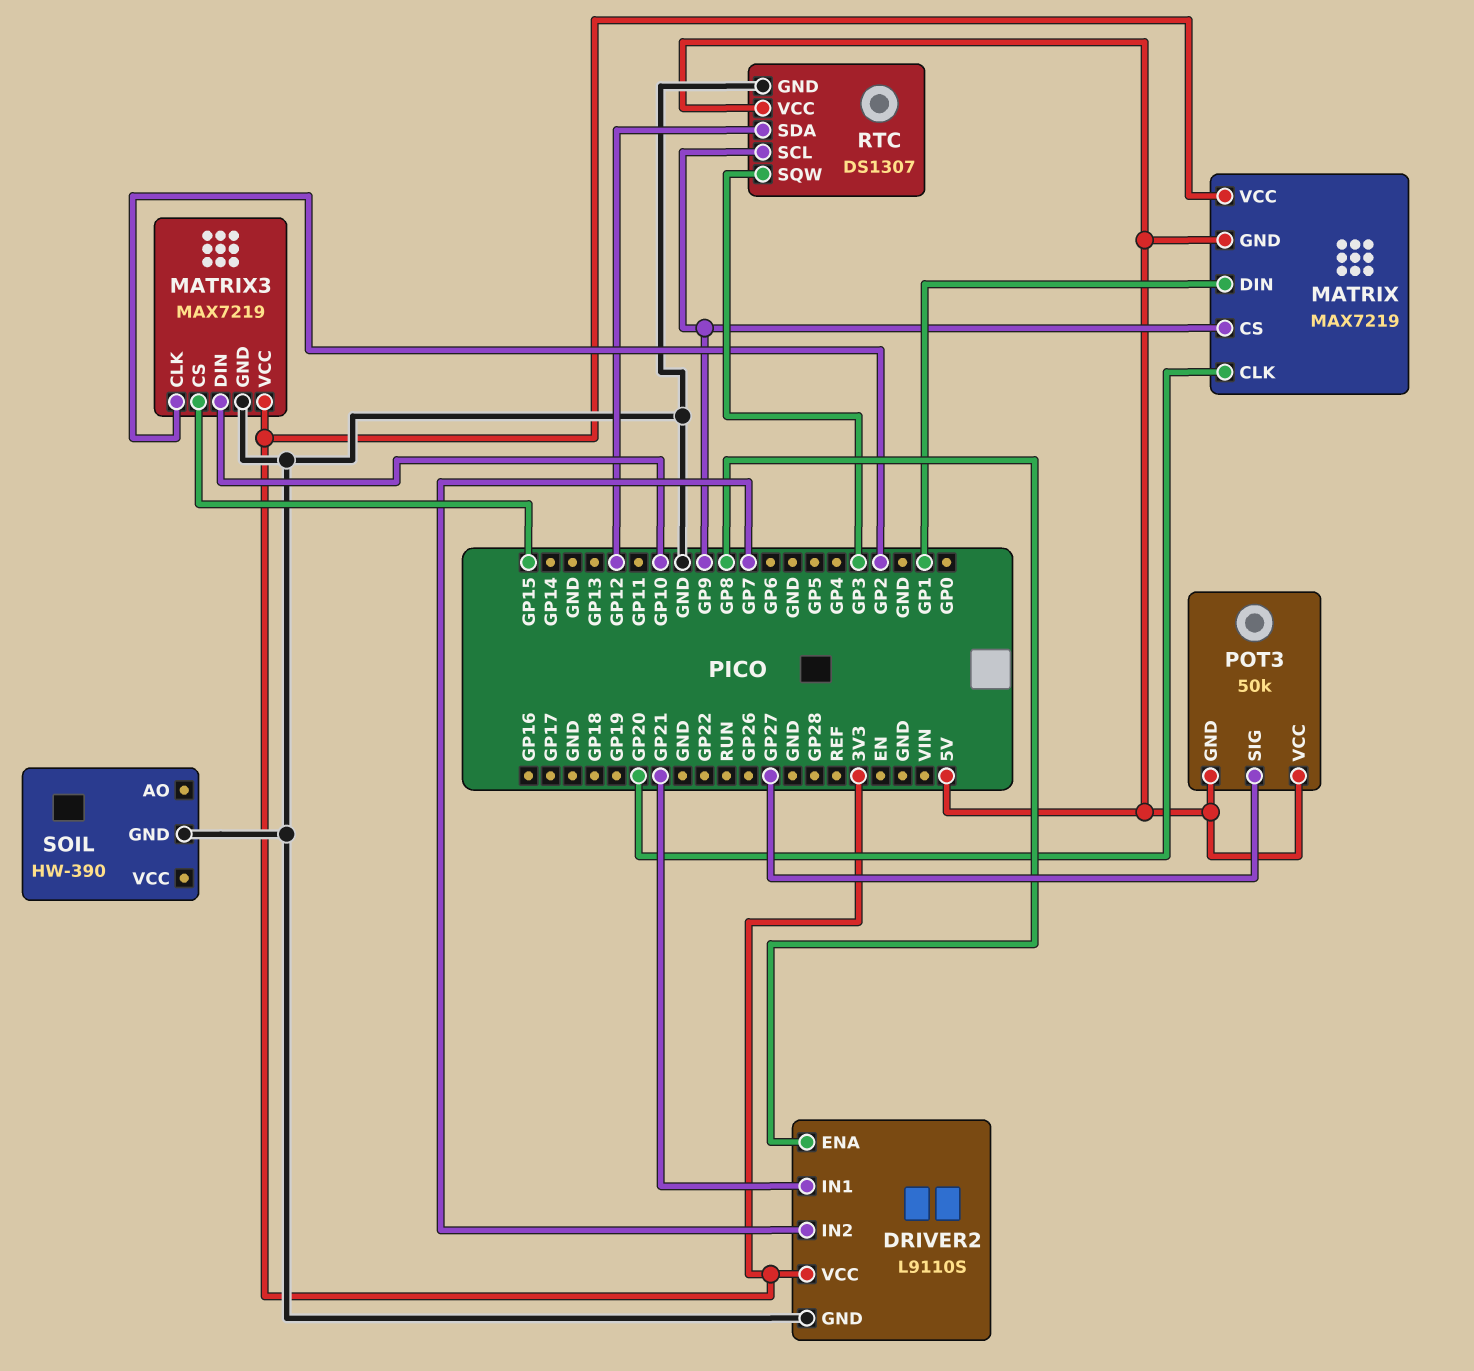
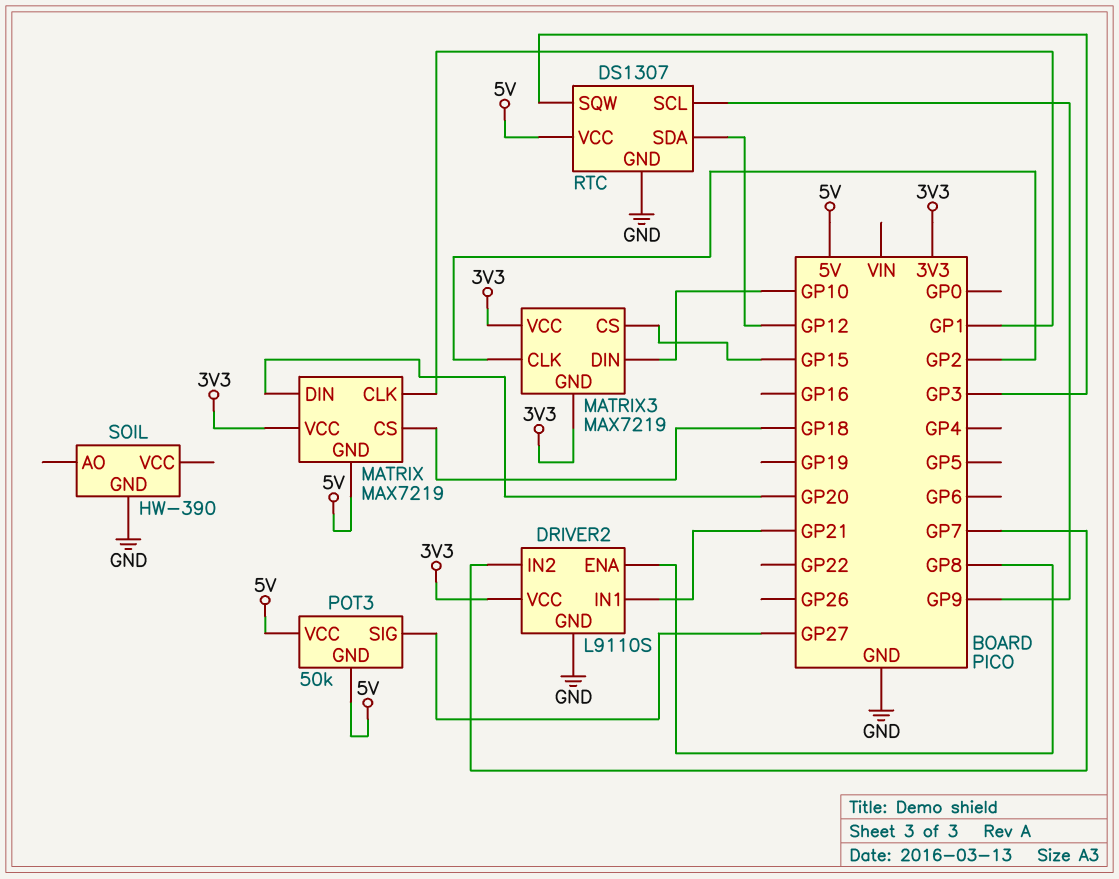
MATRIX pin CLK: GP20 -> GP1
MATRIX pin CS: GP9 -> GP18
MATRIX pin DIN: GP1 -> GP20
MATRIX3 pin GND: GND -> 3V3

